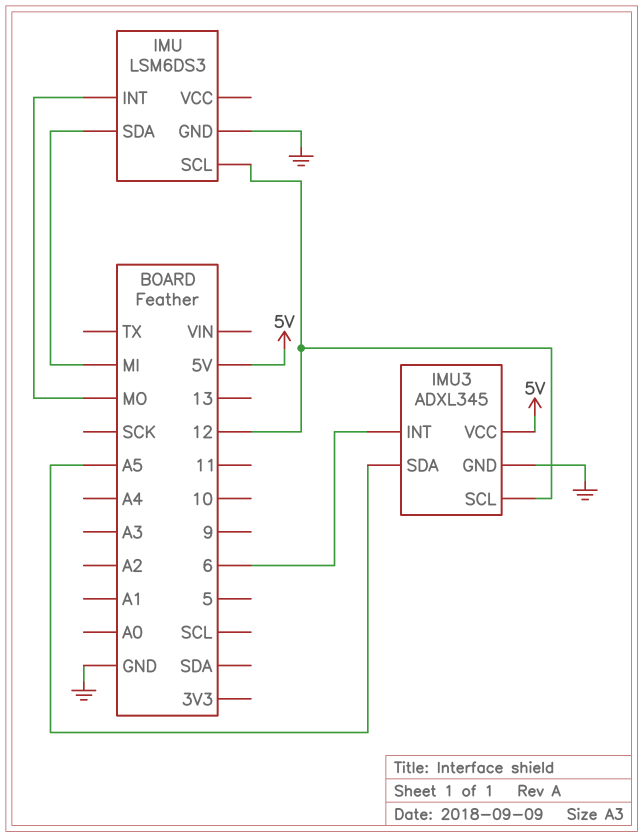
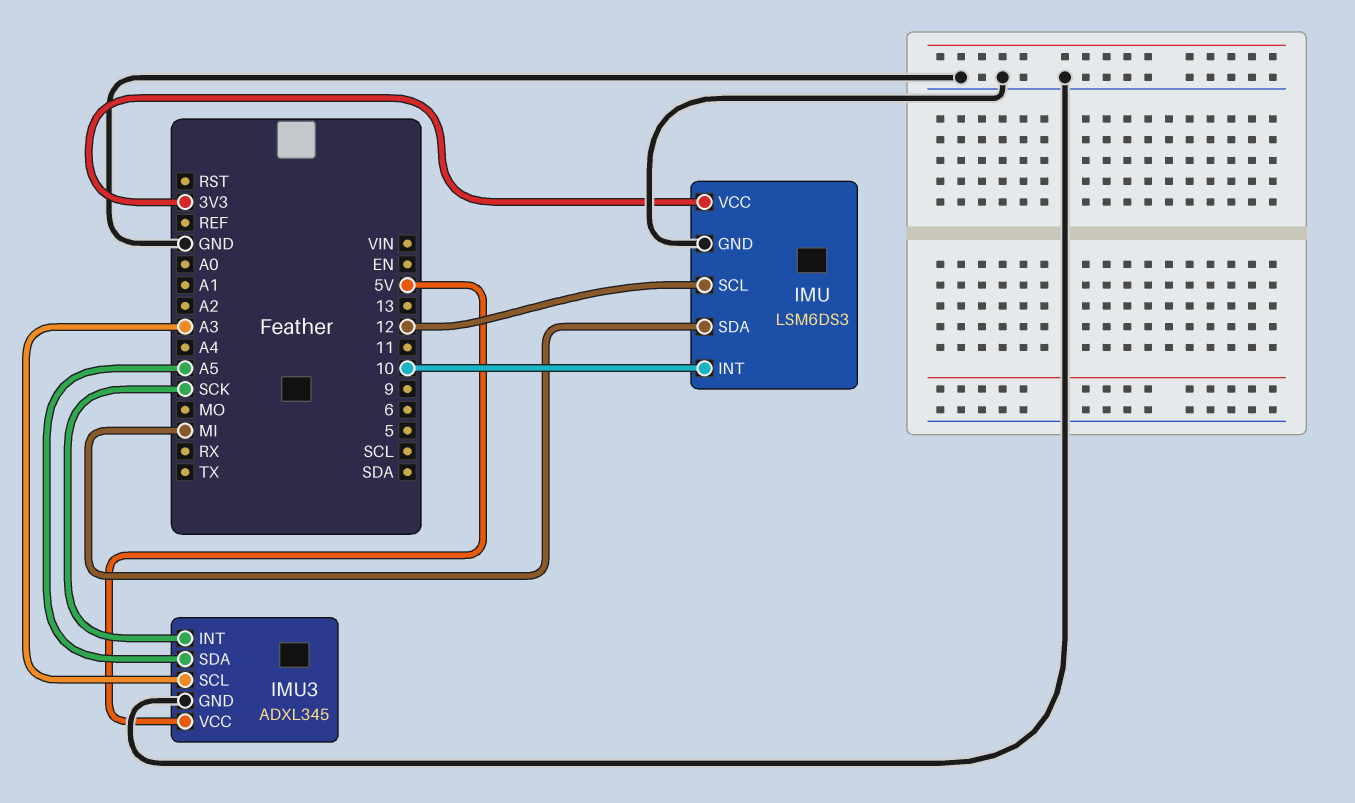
IMU pin INT: MO -> 10
IMU pin VCC: none -> 3V3
IMU3 pin INT: 6 -> SCK
IMU3 pin SCL: 12 -> A3

